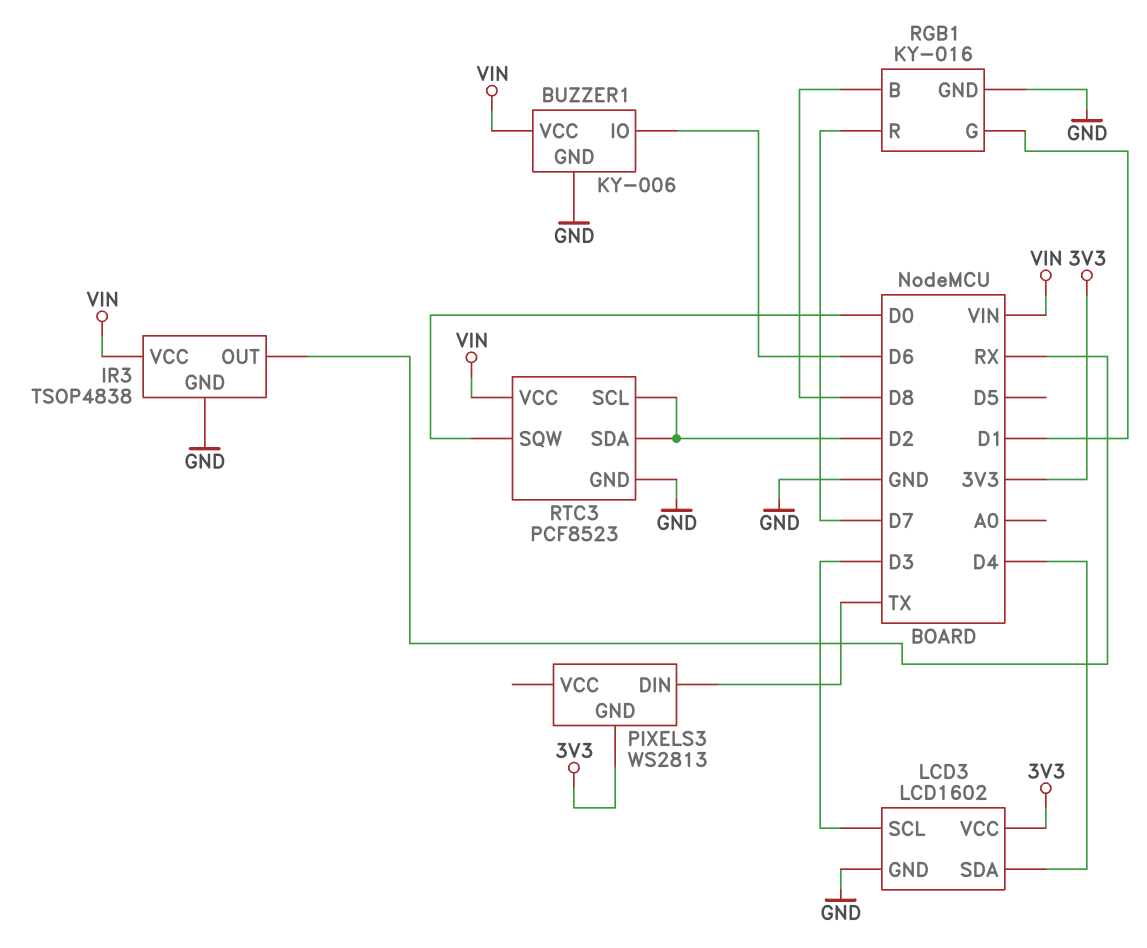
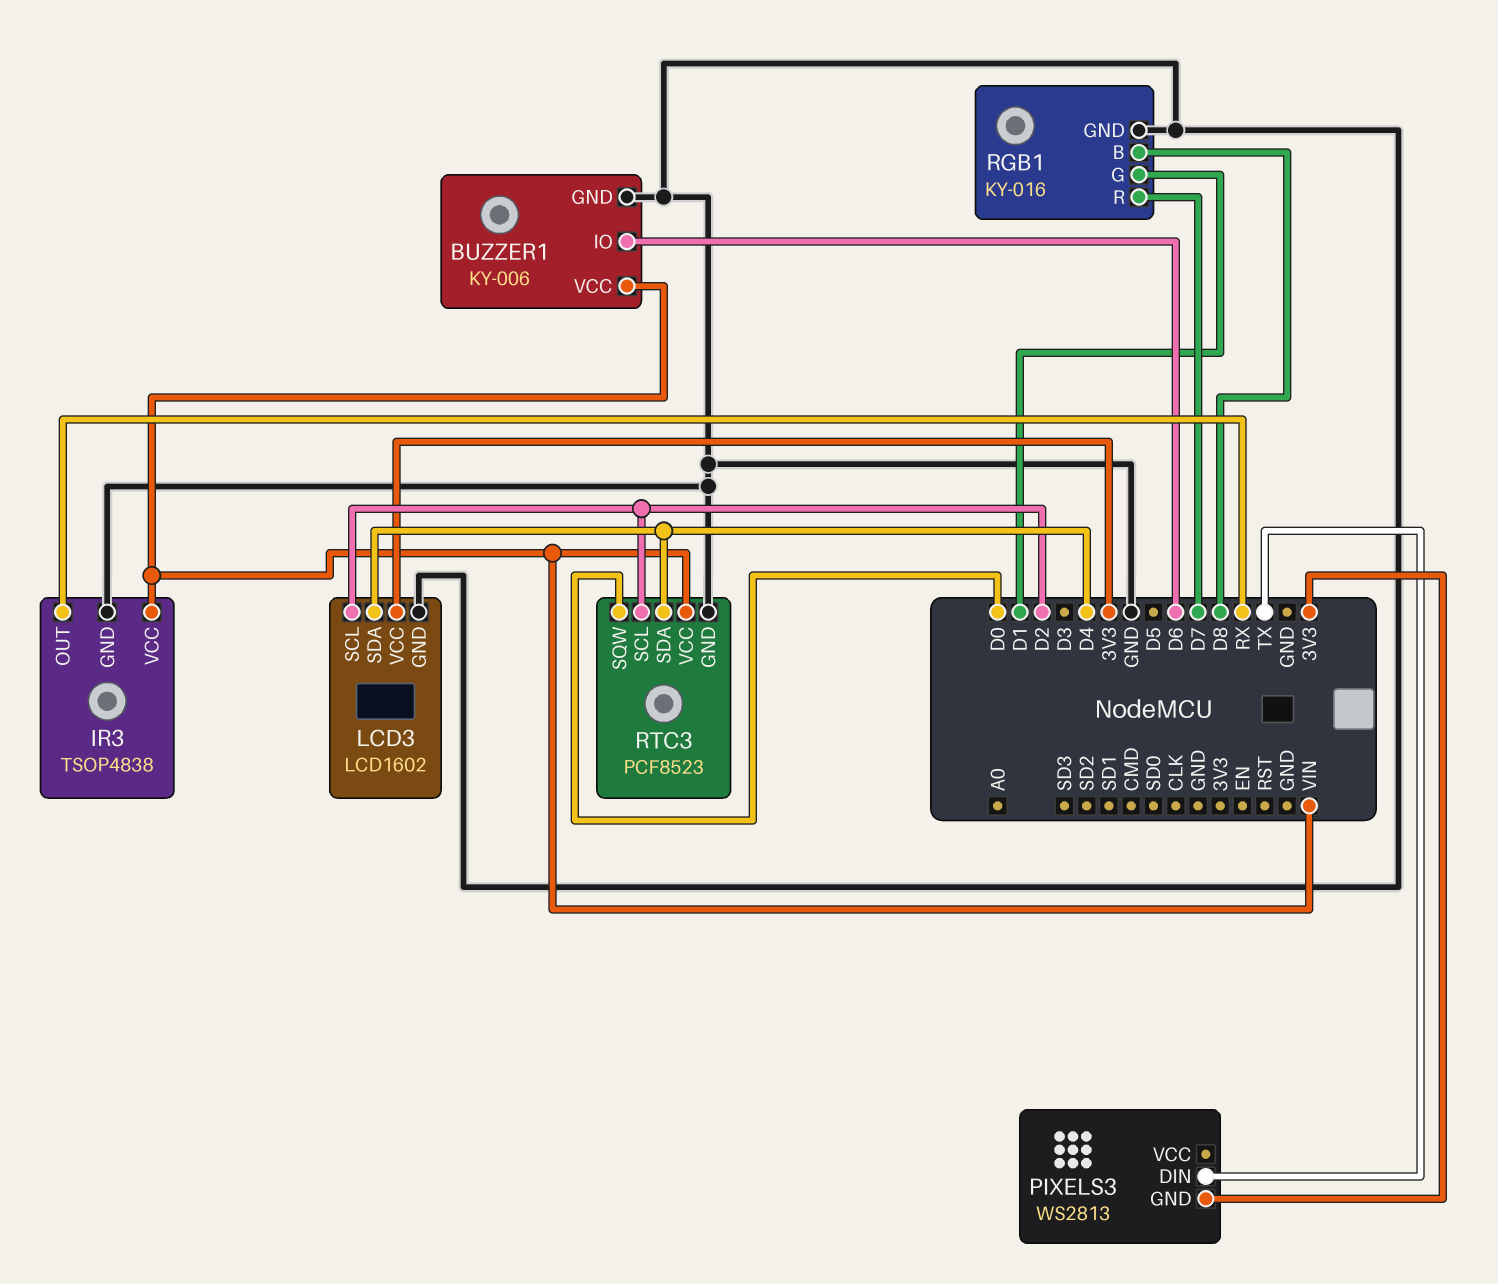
LCD3 pin SCL: D3 -> D2
RTC3 pin SDA: D2 -> D4

